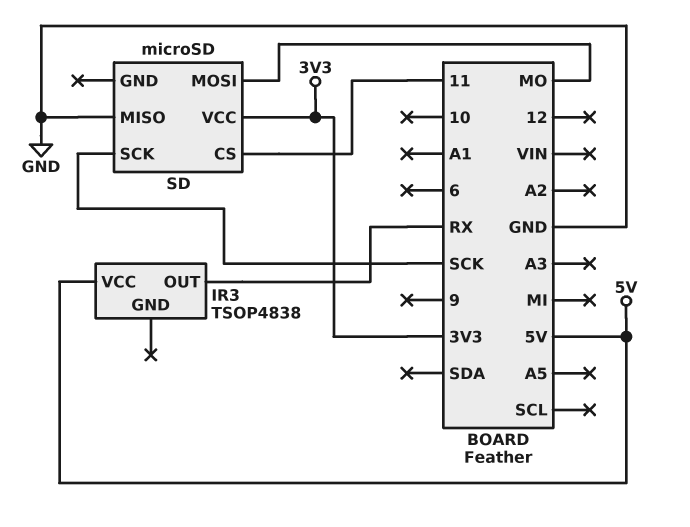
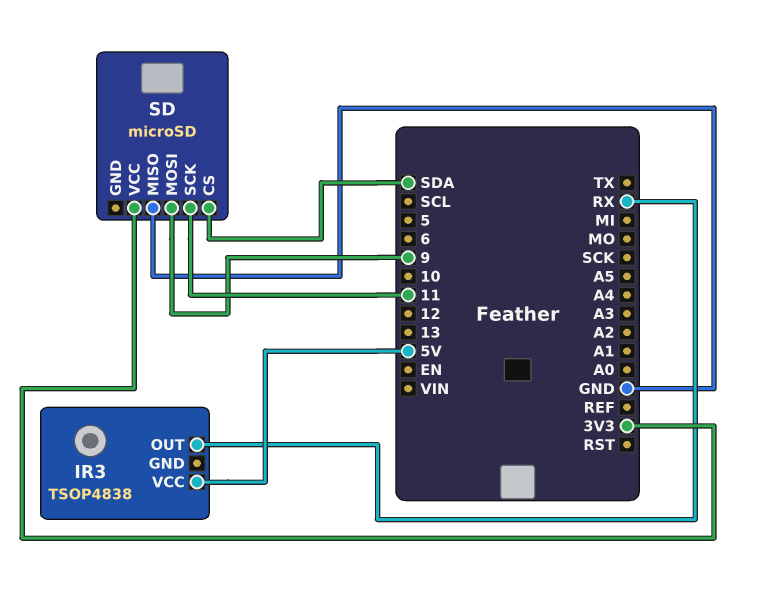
SD pin CS: 11 -> SDA
SD pin MOSI: MO -> 9
SD pin SCK: SCK -> 11

